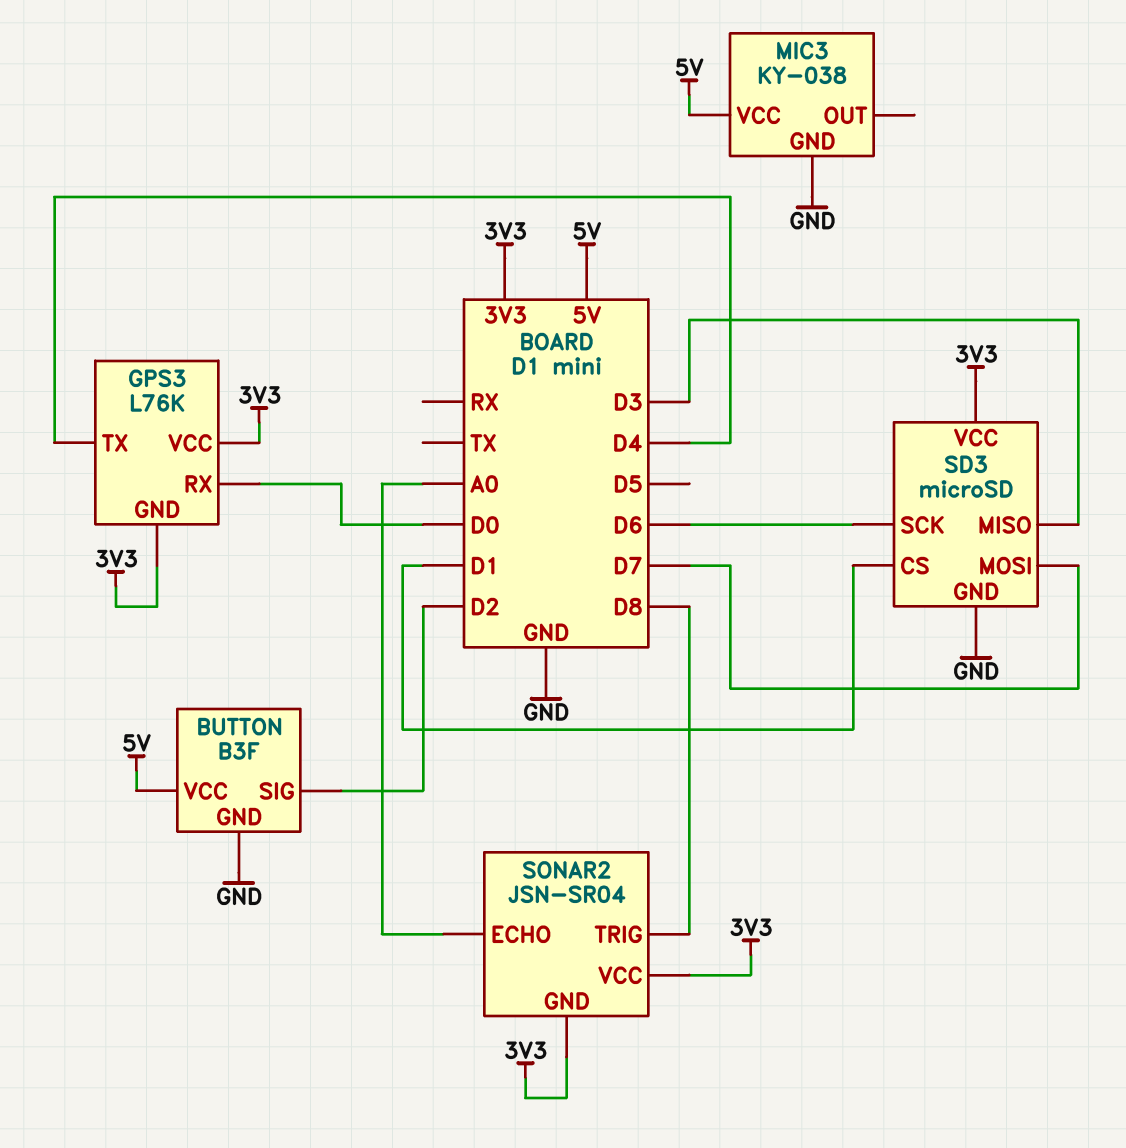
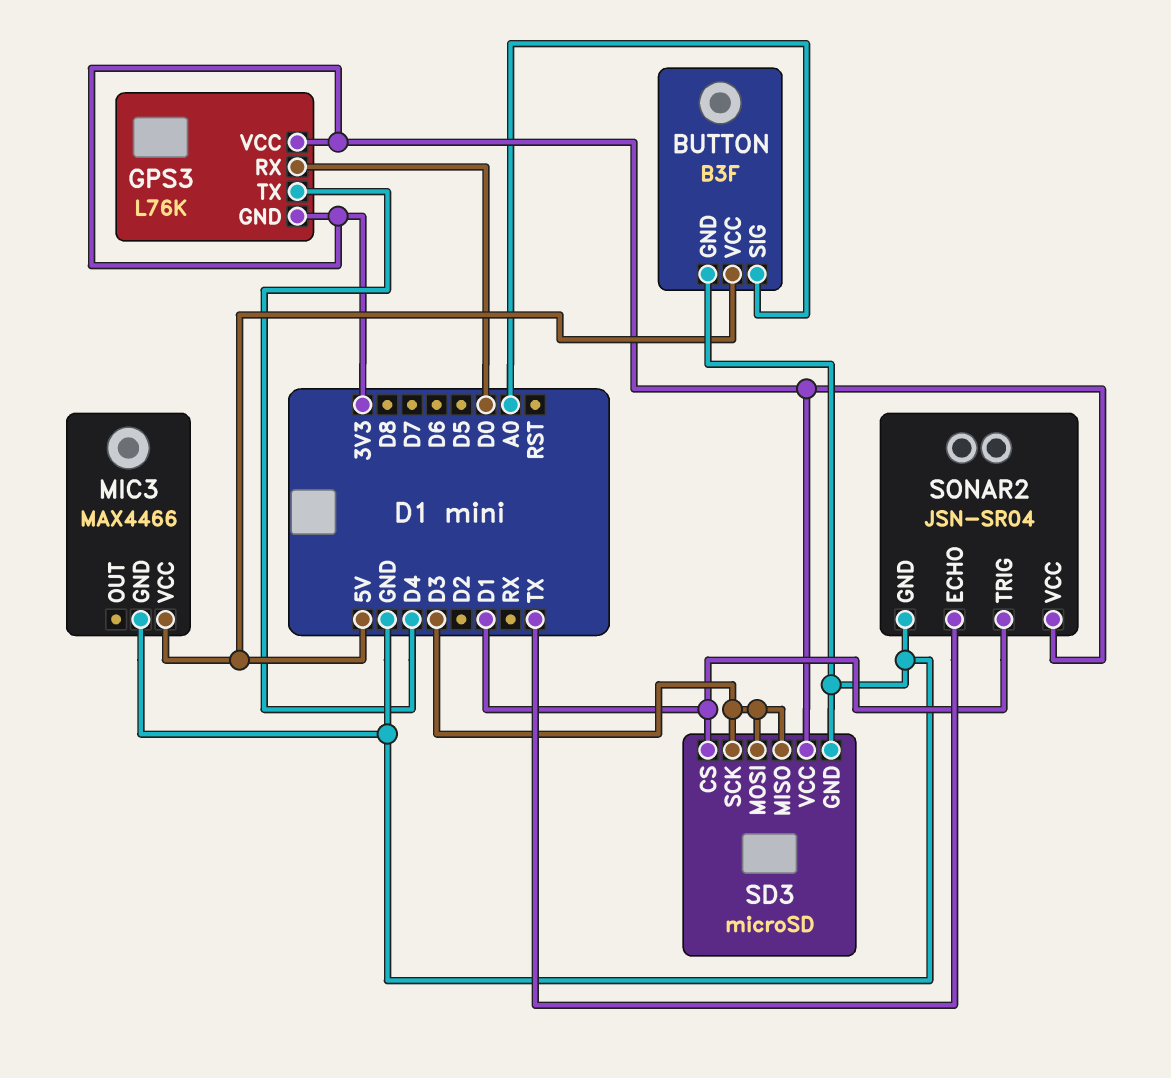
BUTTON pin SIG: D2 -> A0
MIC3: KY-038 -> MAX4466
SD3 pin MOSI: D7 -> D3
SD3 pin SCK: D6 -> D3
SONAR2 pin ECHO: A0 -> TX
SONAR2 pin GND: 3V3 -> GND
SONAR2 pin TRIG: D8 -> D1

